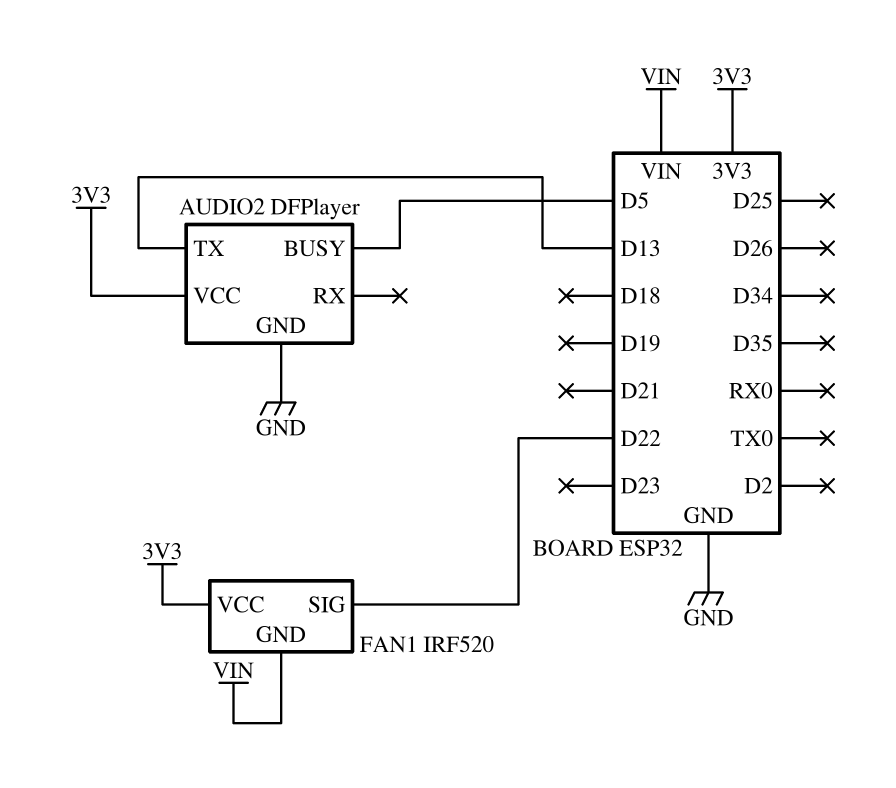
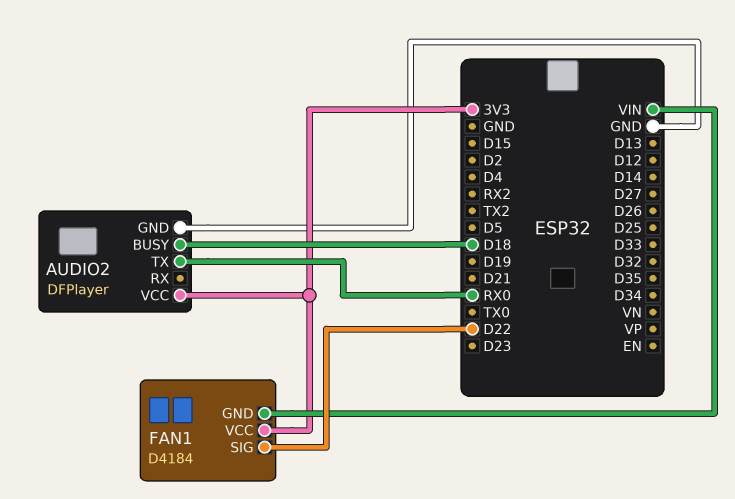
AUDIO2 pin BUSY: D5 -> D18
AUDIO2 pin TX: D13 -> RX0
FAN1: IRF520 -> D4184

